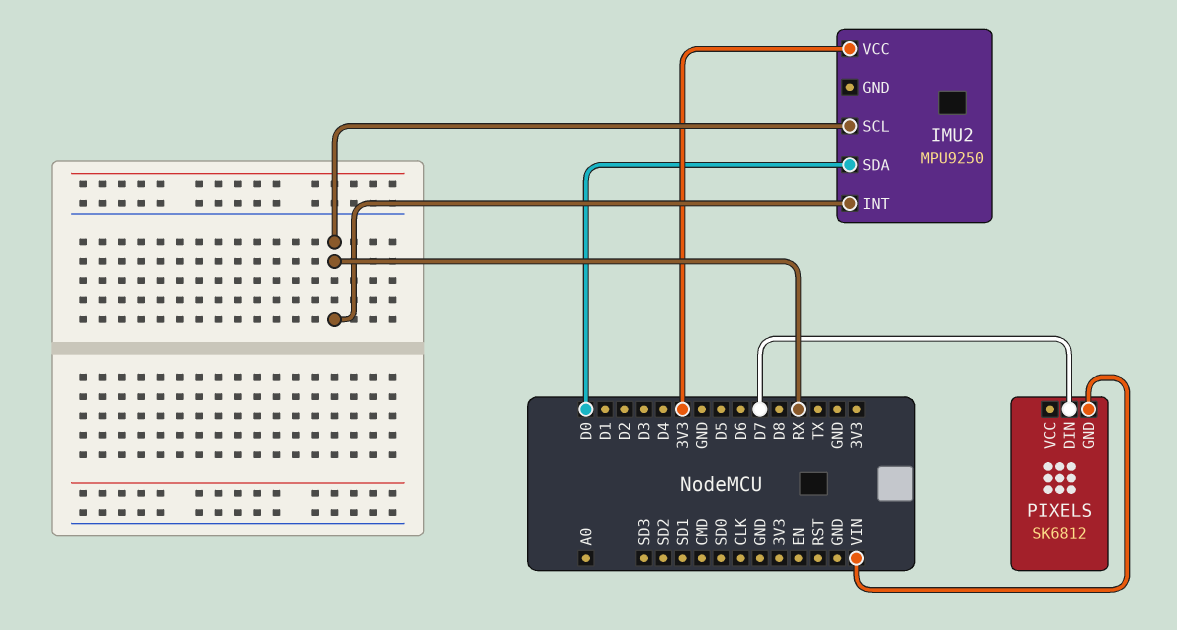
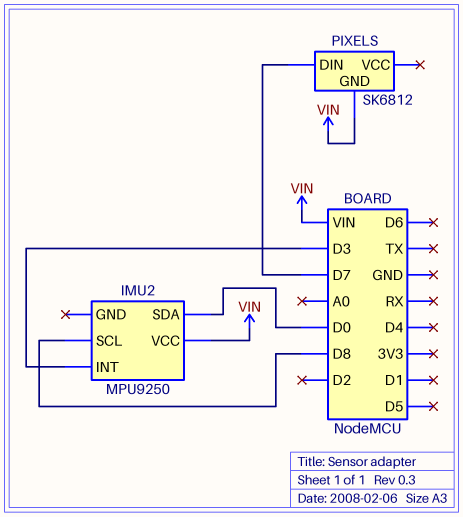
IMU2 pin INT: RX -> D3
IMU2 pin SCL: RX -> D8
IMU2 pin VCC: 3V3 -> VIN

